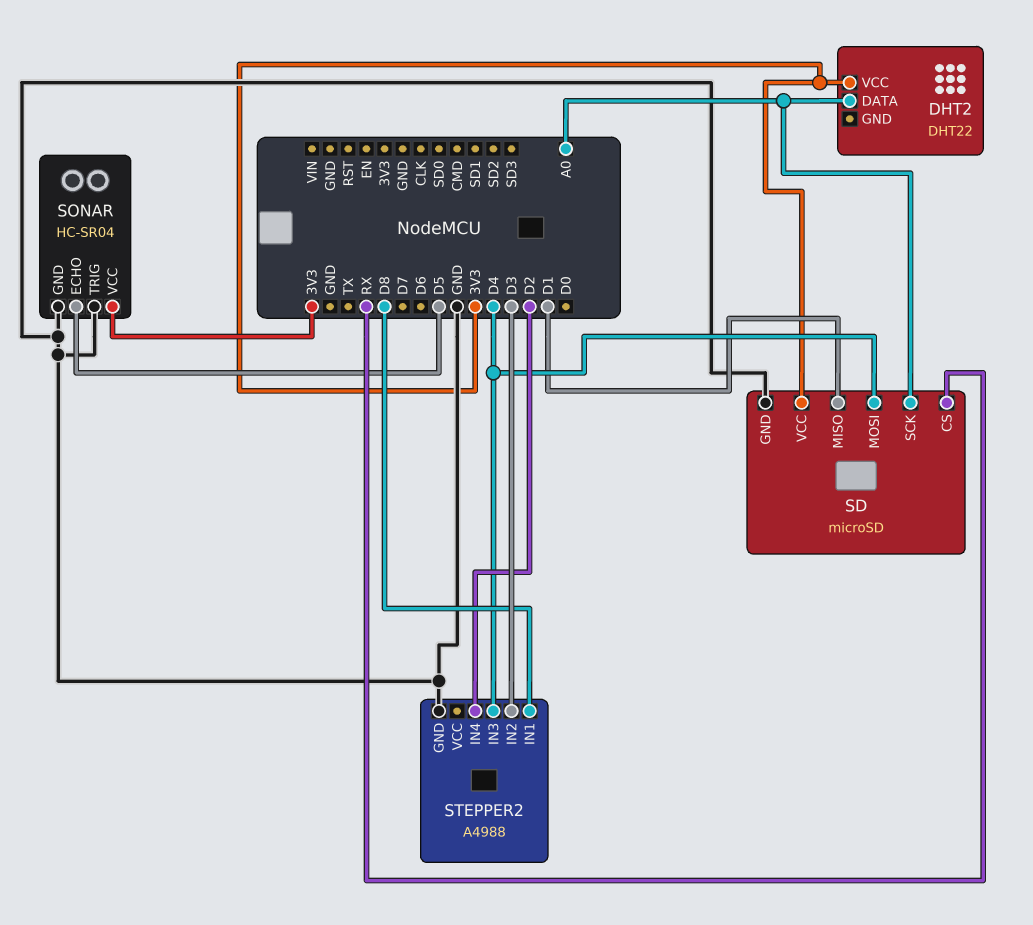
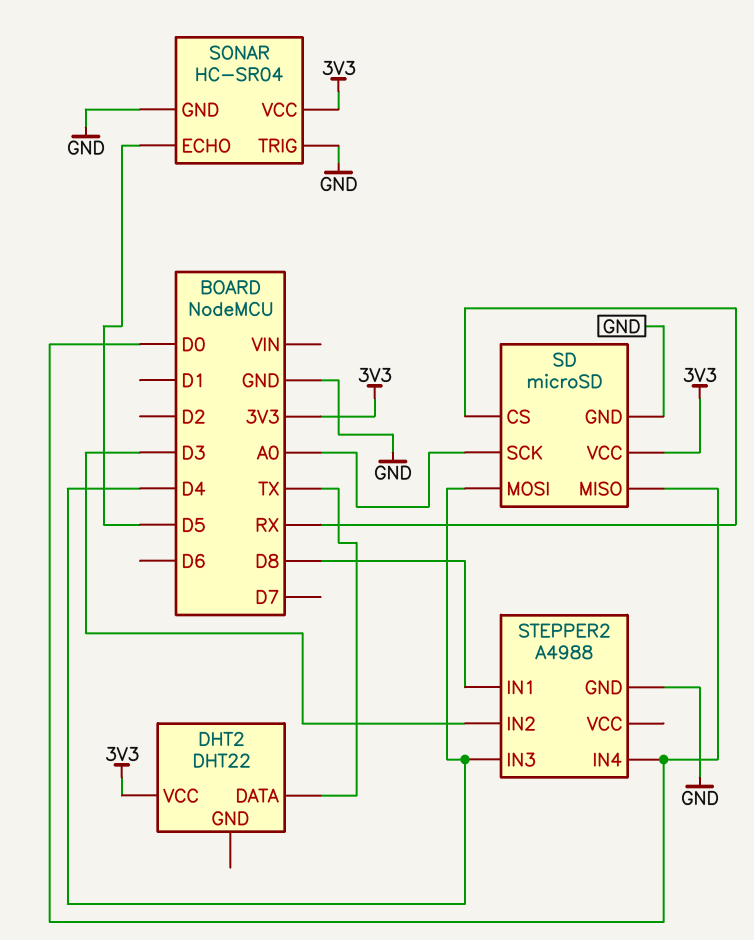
DHT2 pin DATA: A0 -> TX
SD pin MISO: D1 -> D0
STEPPER2 pin IN4: D2 -> D0

